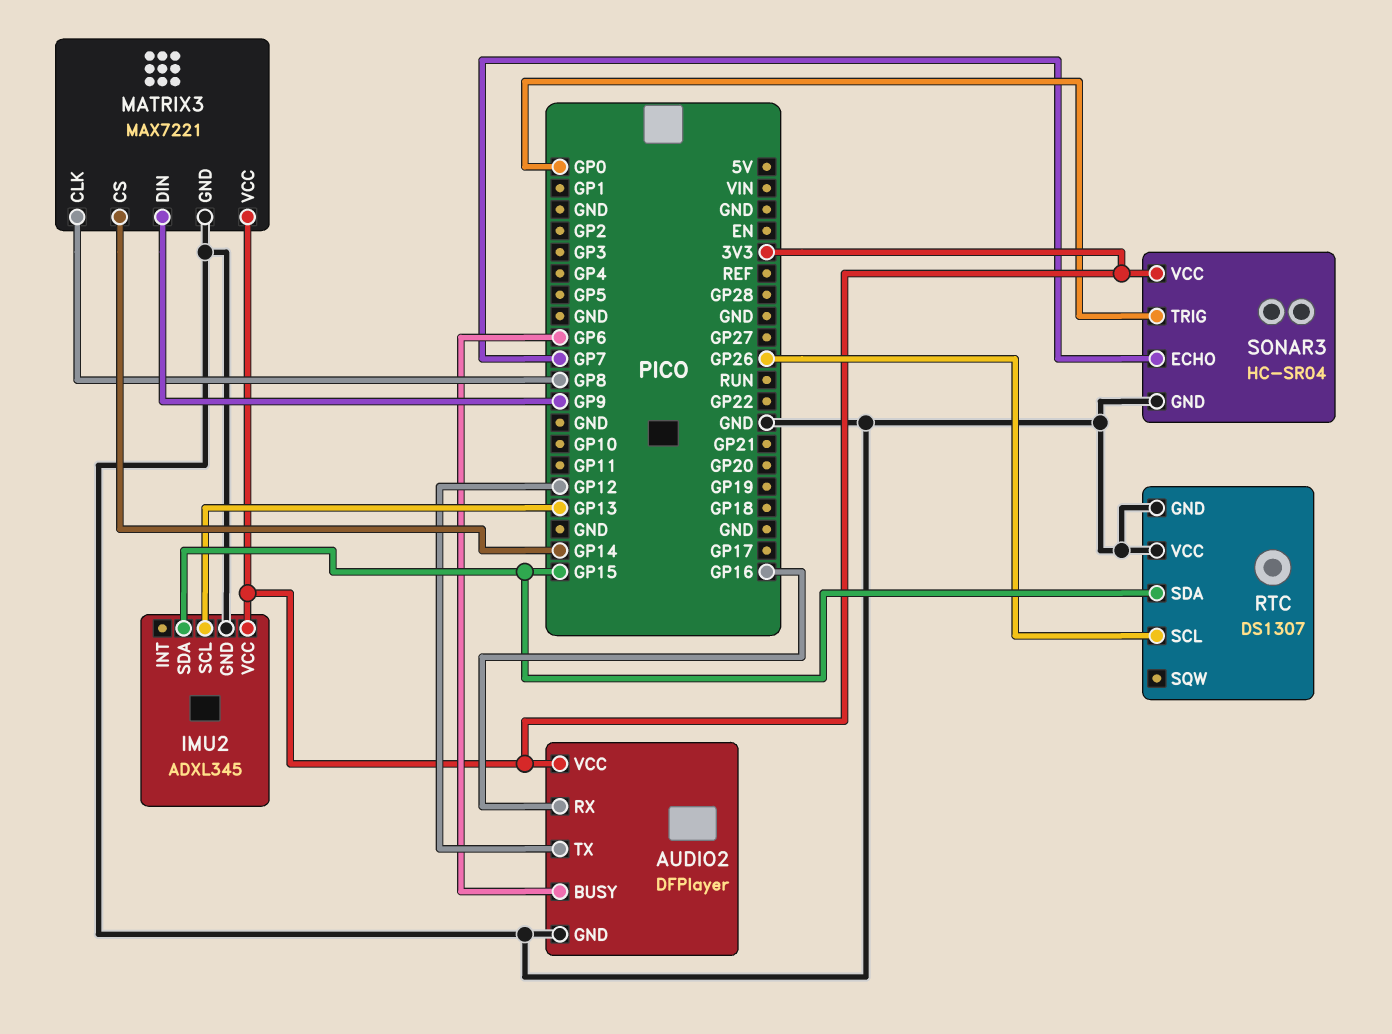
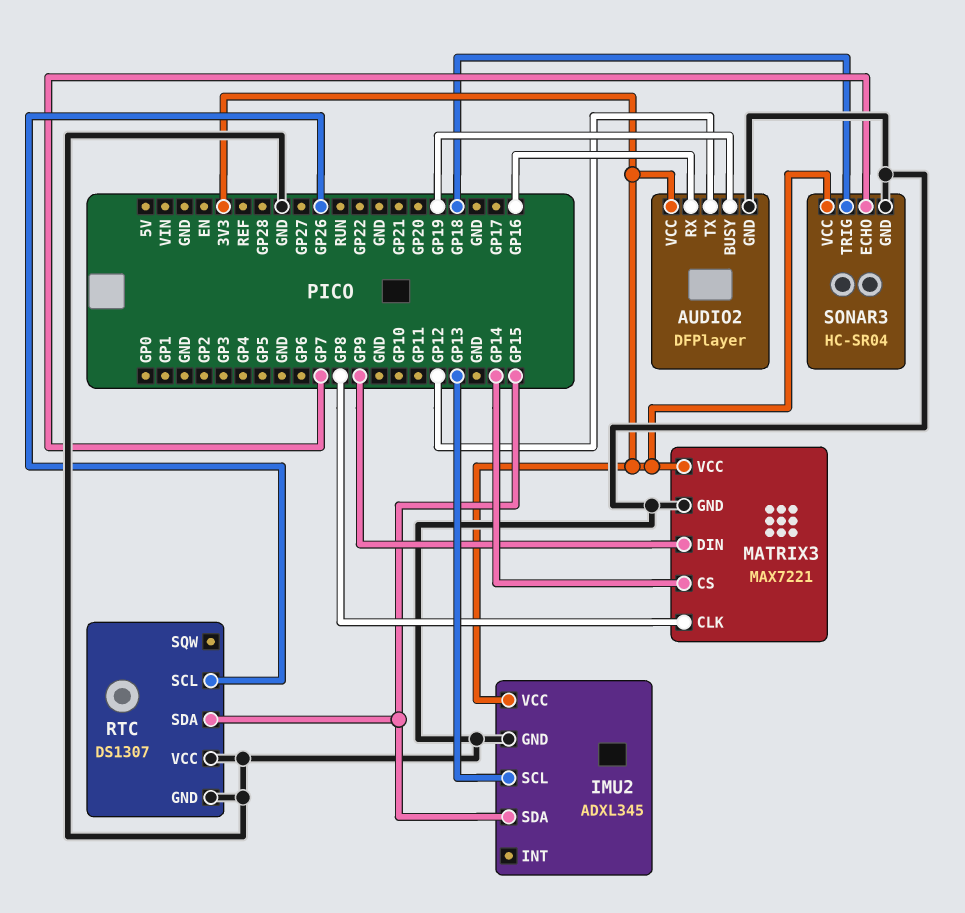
AUDIO2 pin BUSY: GP6 -> GP19
SONAR3 pin TRIG: GP0 -> GP18

